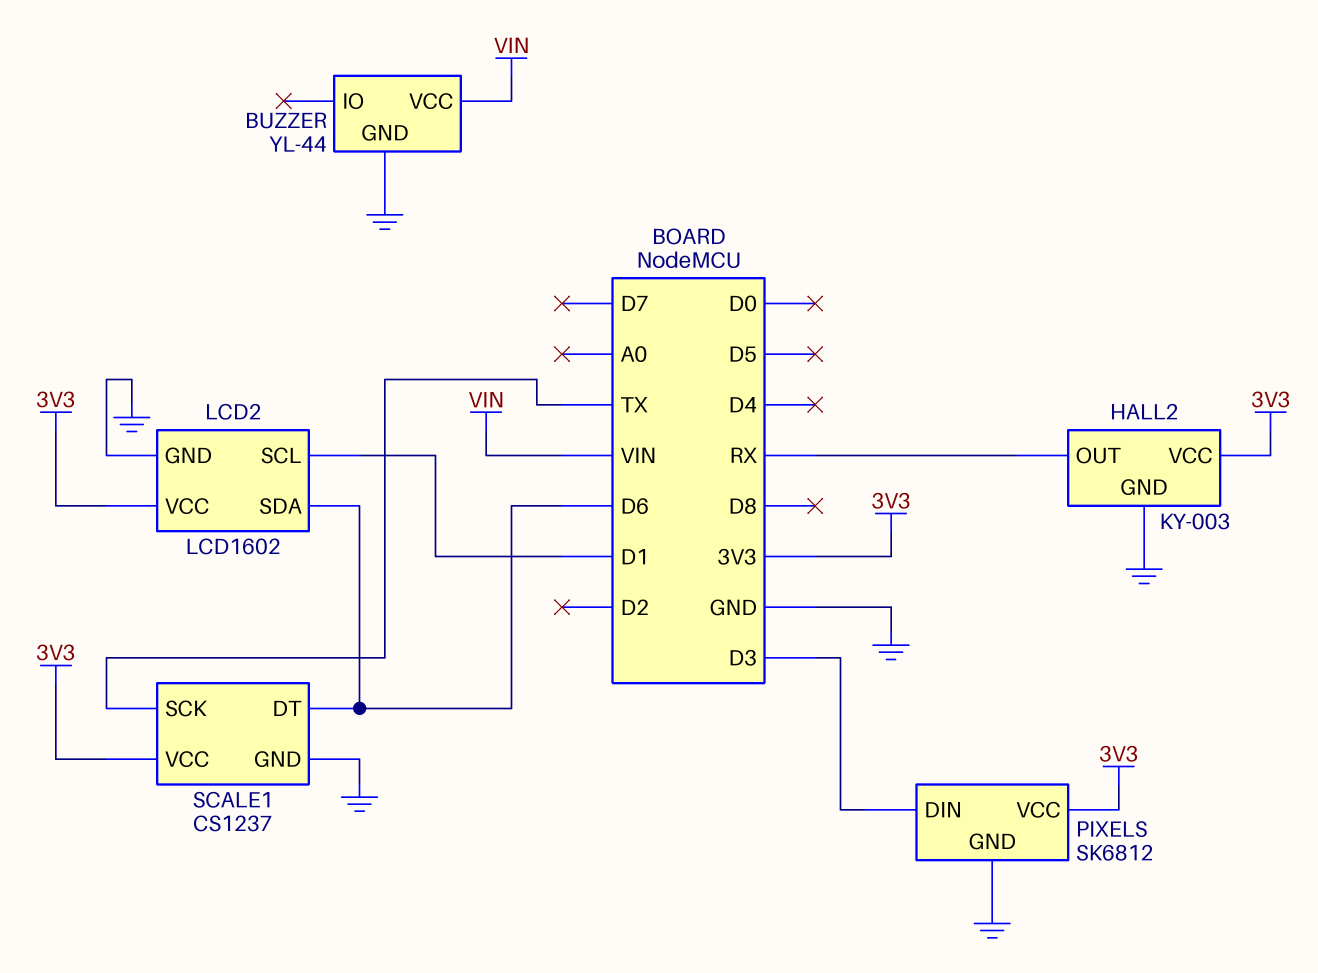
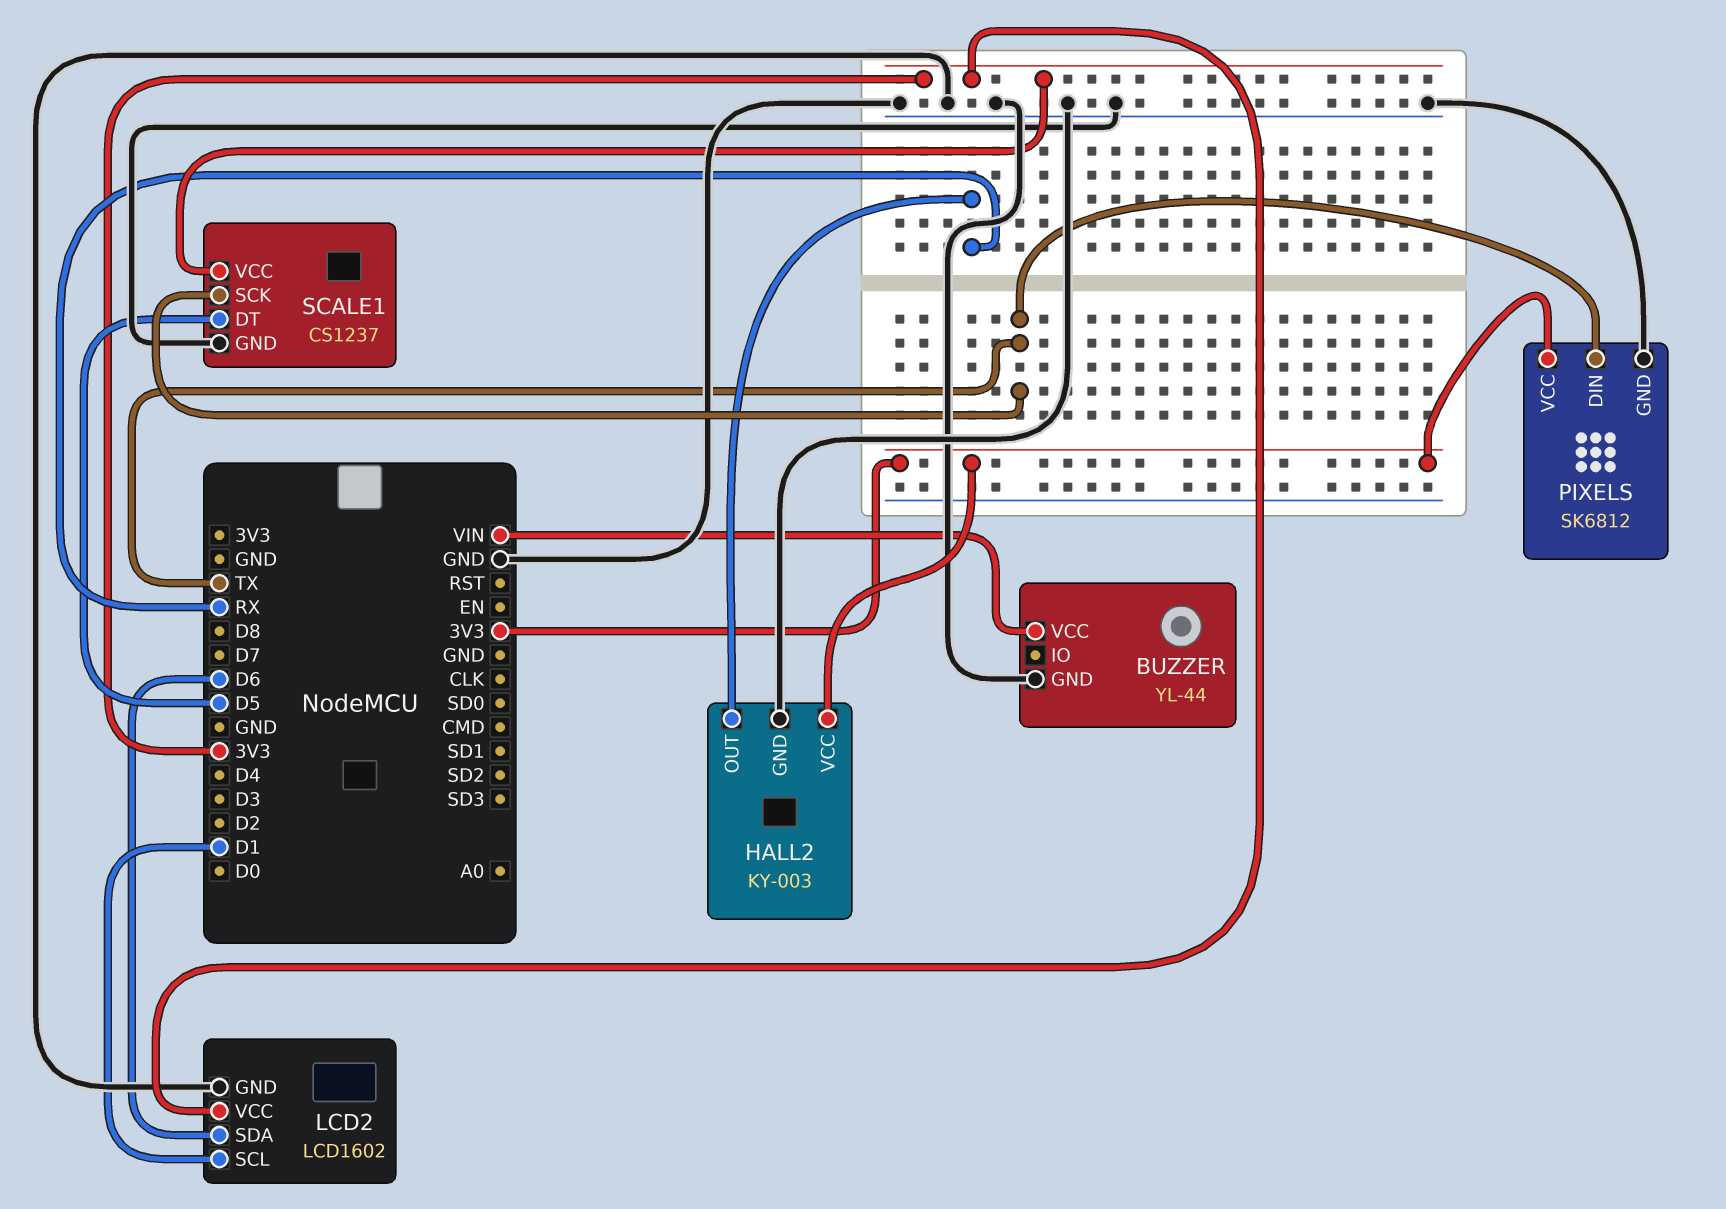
PIXELS pin DIN: D3 -> TX
SCALE1 pin DT: D6 -> D5

